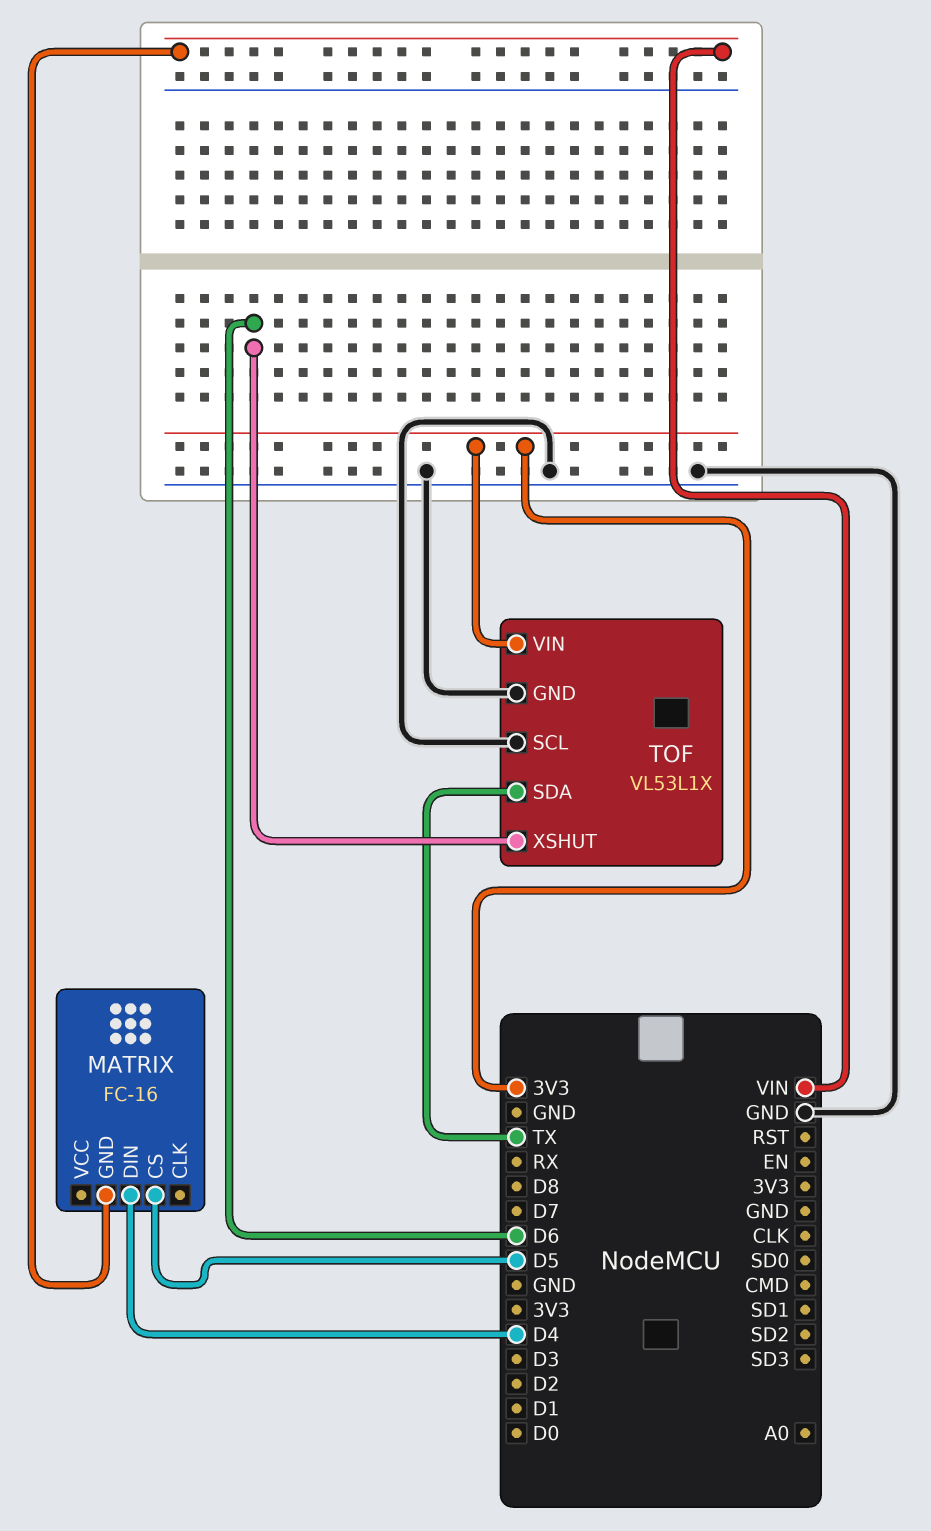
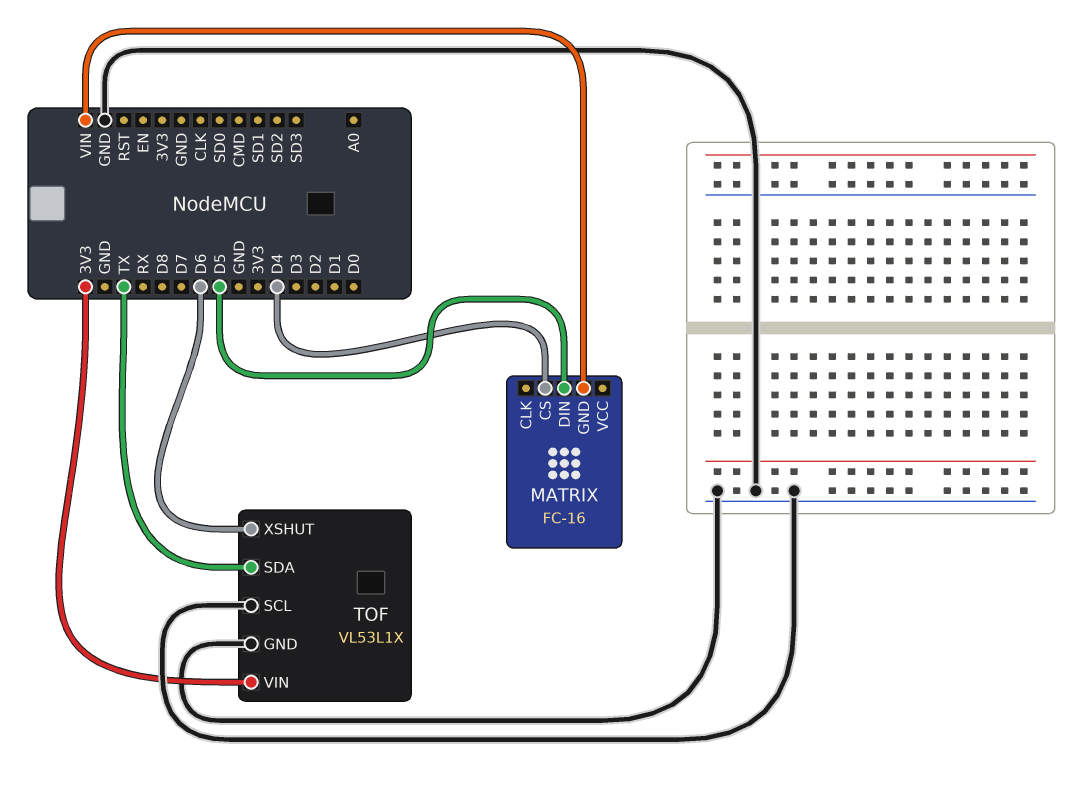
MATRIX pin CS: D5 -> D4
MATRIX pin DIN: D4 -> D5

